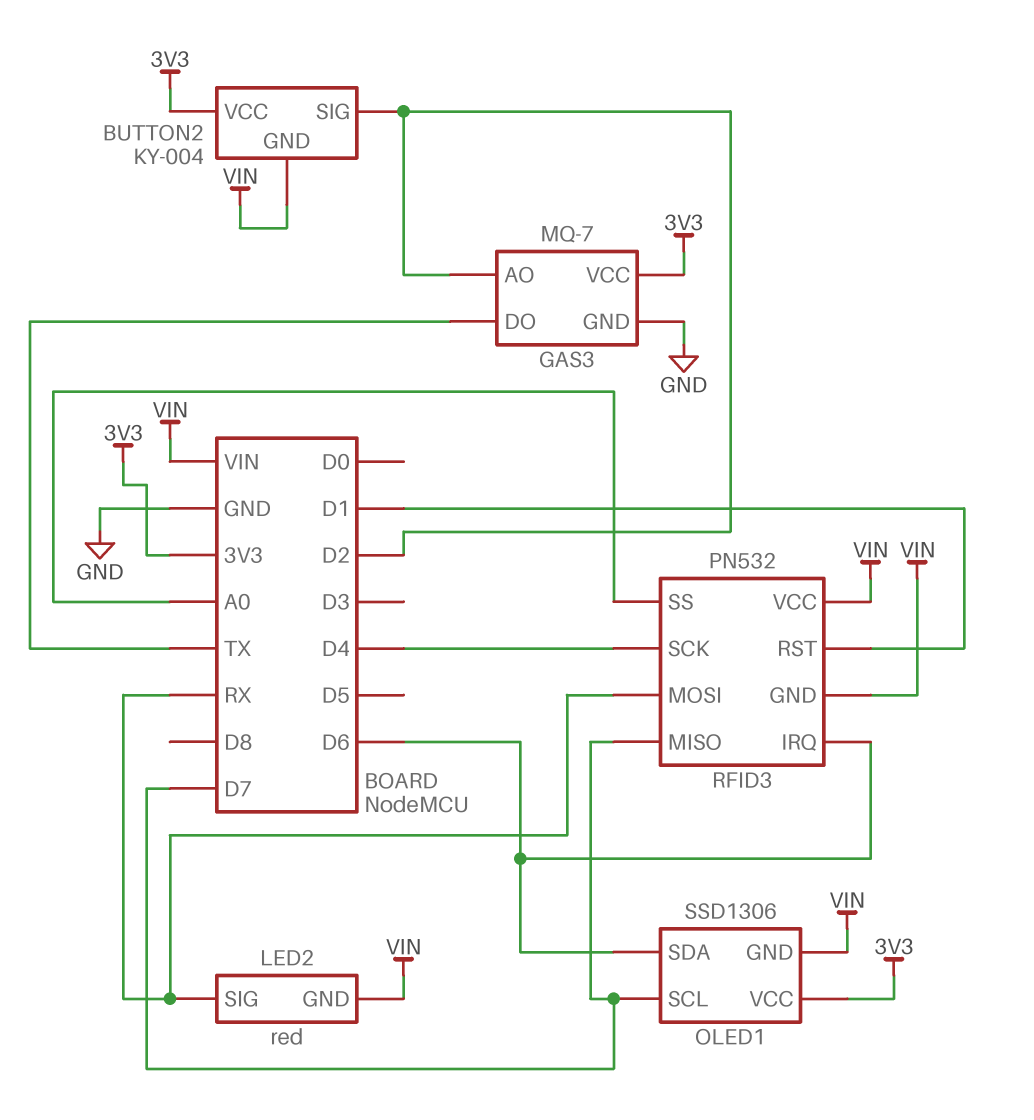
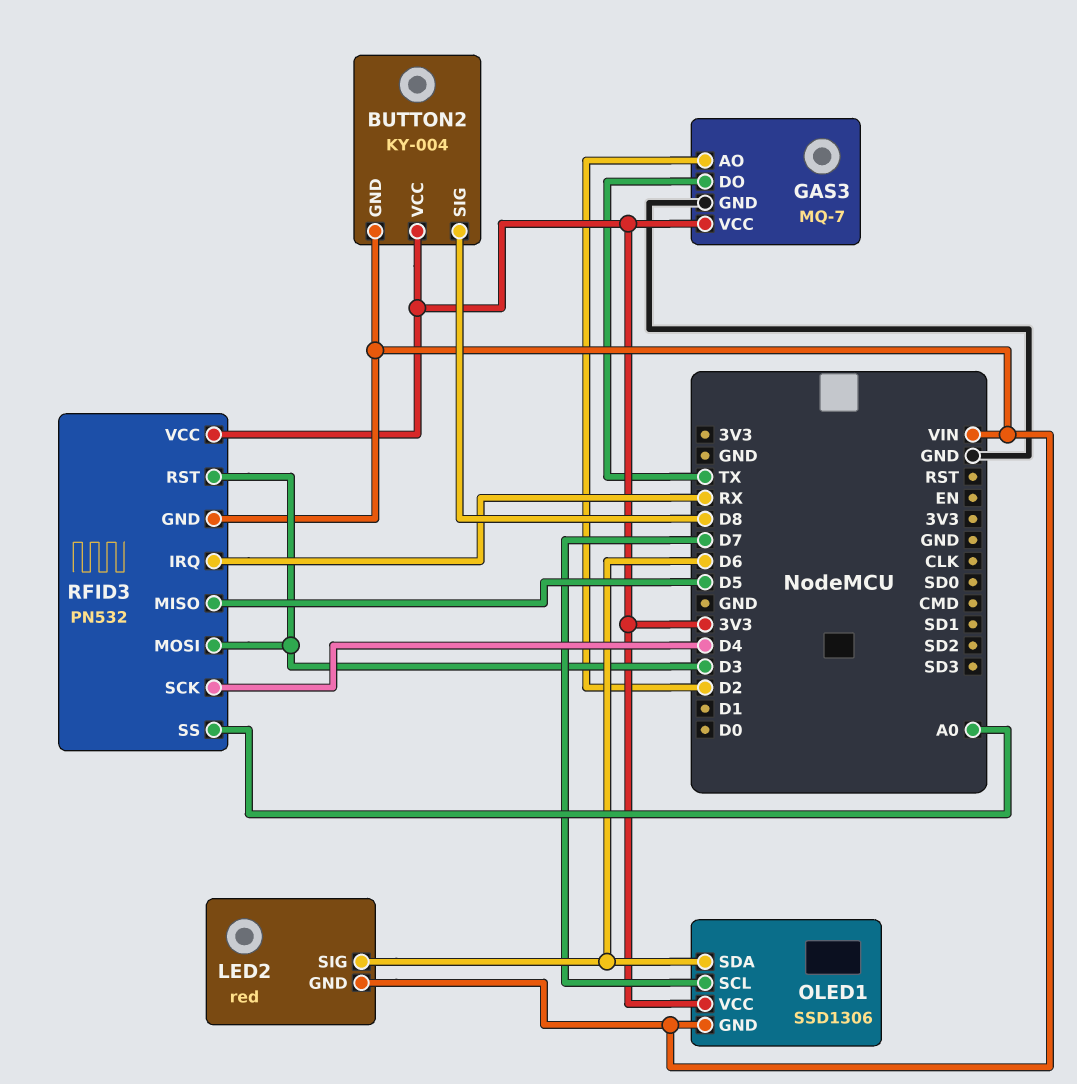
BUTTON2 pin SIG: D2 -> D8
LED2 pin SIG: RX -> D6
RFID3 pin IRQ: D6 -> RX
RFID3 pin MISO: D7 -> D5
RFID3 pin MOSI: RX -> D3
RFID3 pin RST: D1 -> D3
RFID3 pin VCC: VIN -> 3V3

